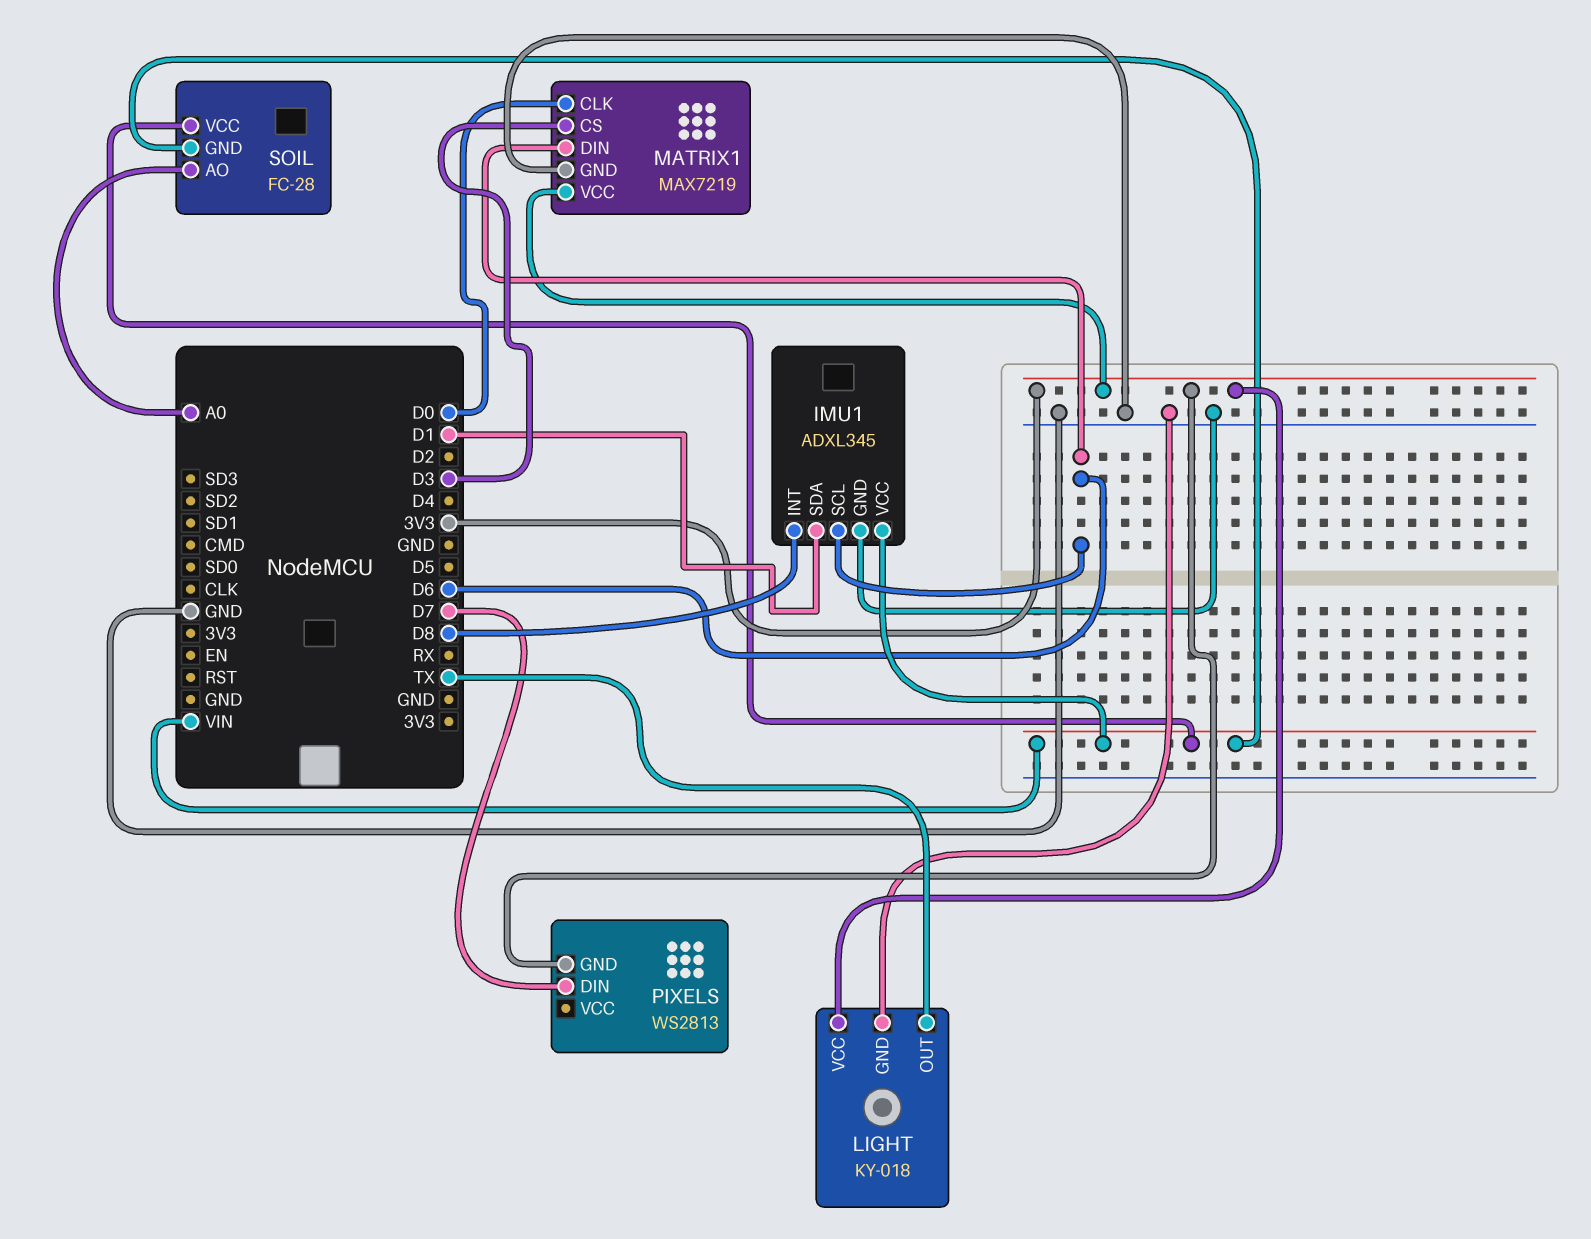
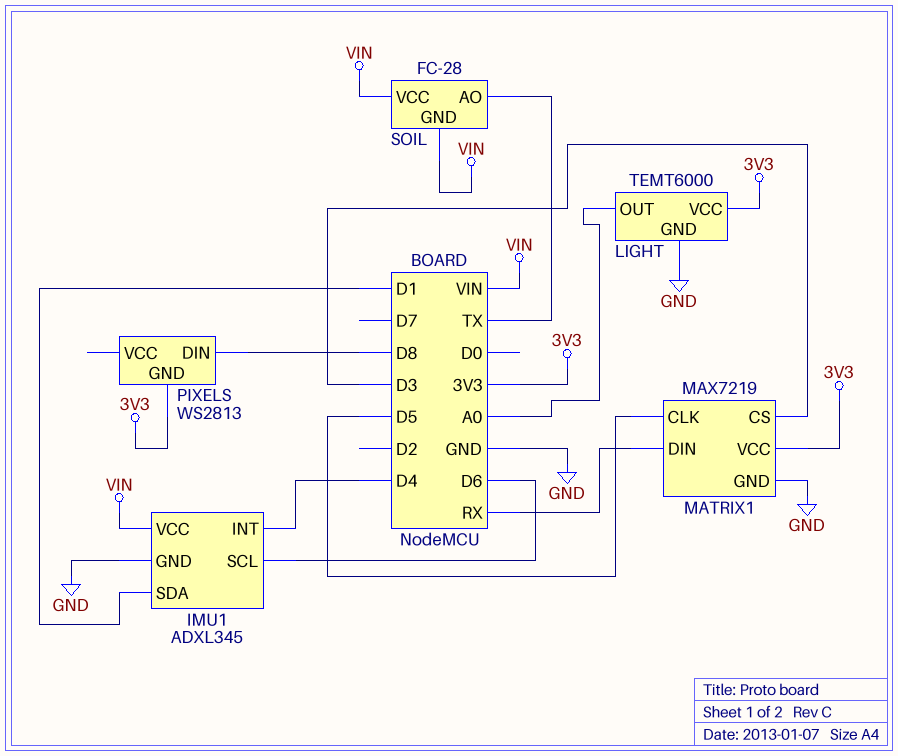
IMU1 pin INT: D8 -> D4
LIGHT: KY-018 -> TEMT6000
LIGHT pin OUT: TX -> A0
MATRIX1 pin CLK: D0 -> D5
MATRIX1 pin DIN: D6 -> RX
PIXELS pin DIN: D7 -> D8
SOIL pin AO: A0 -> TX

